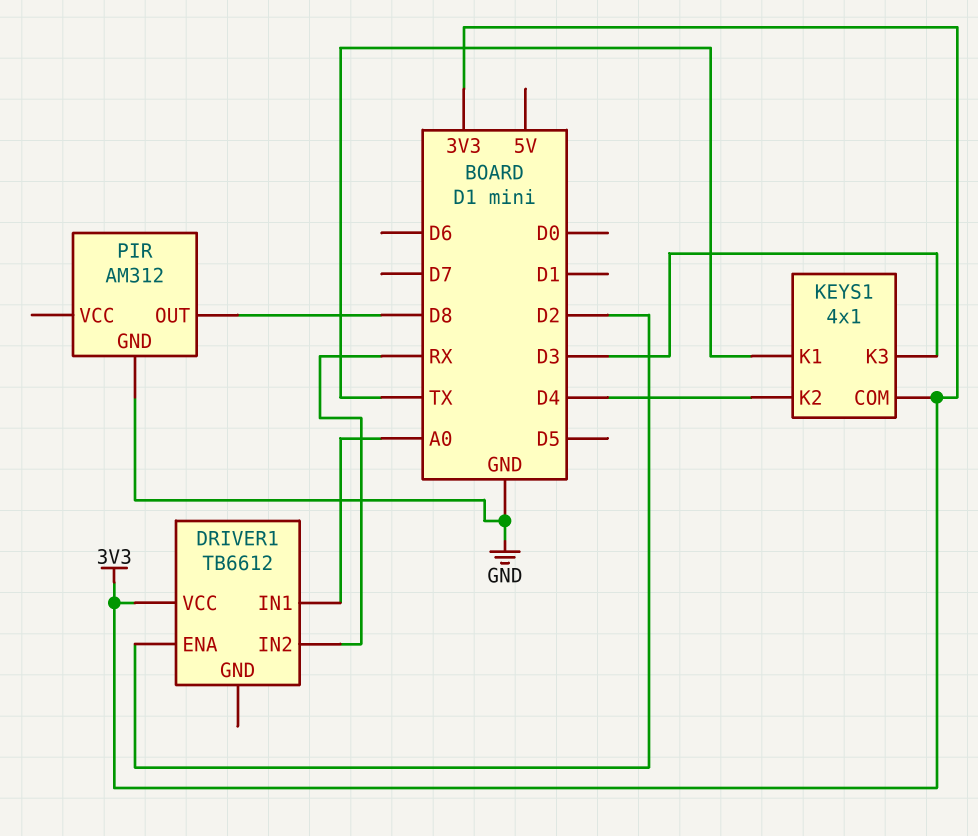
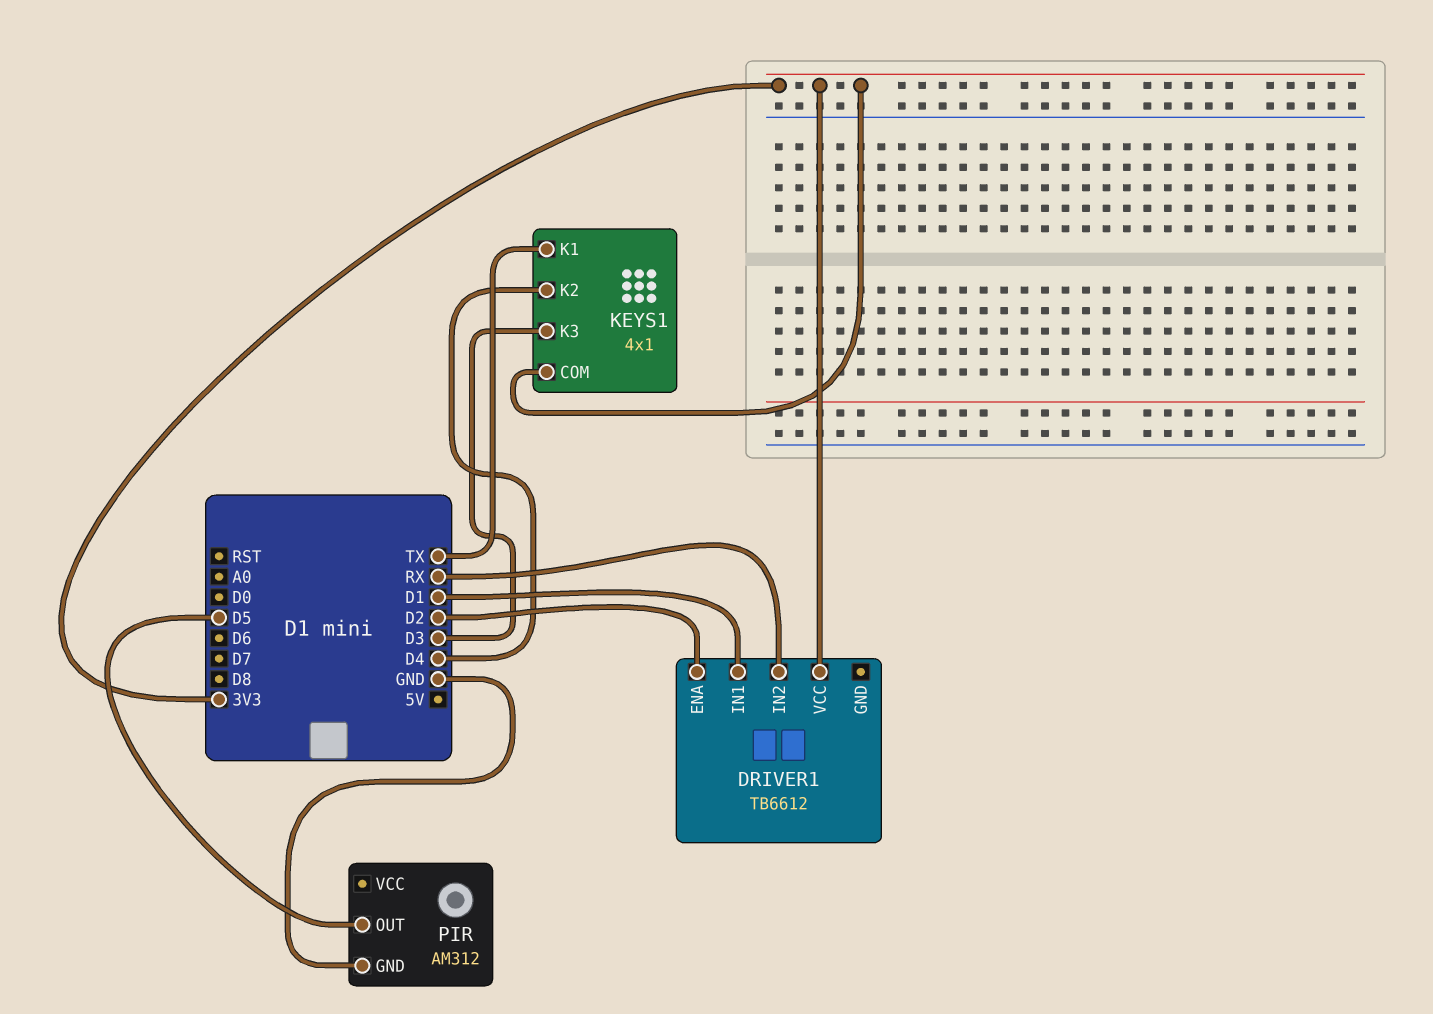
DRIVER1 pin IN1: A0 -> D1
PIR pin OUT: D8 -> D5

